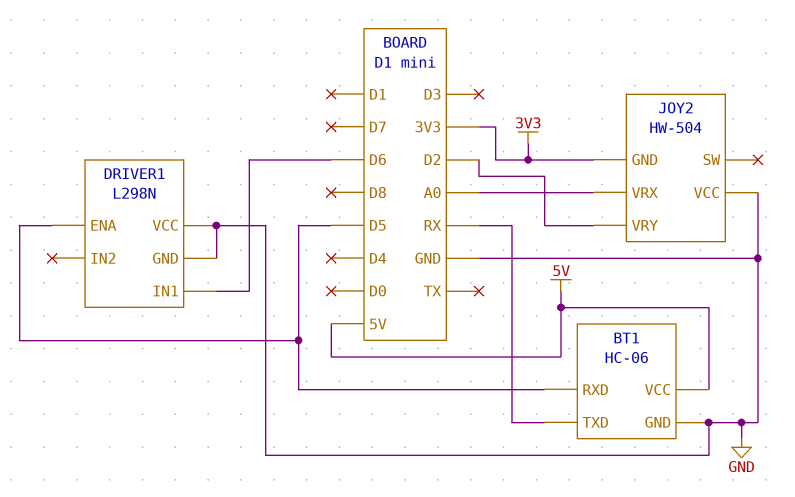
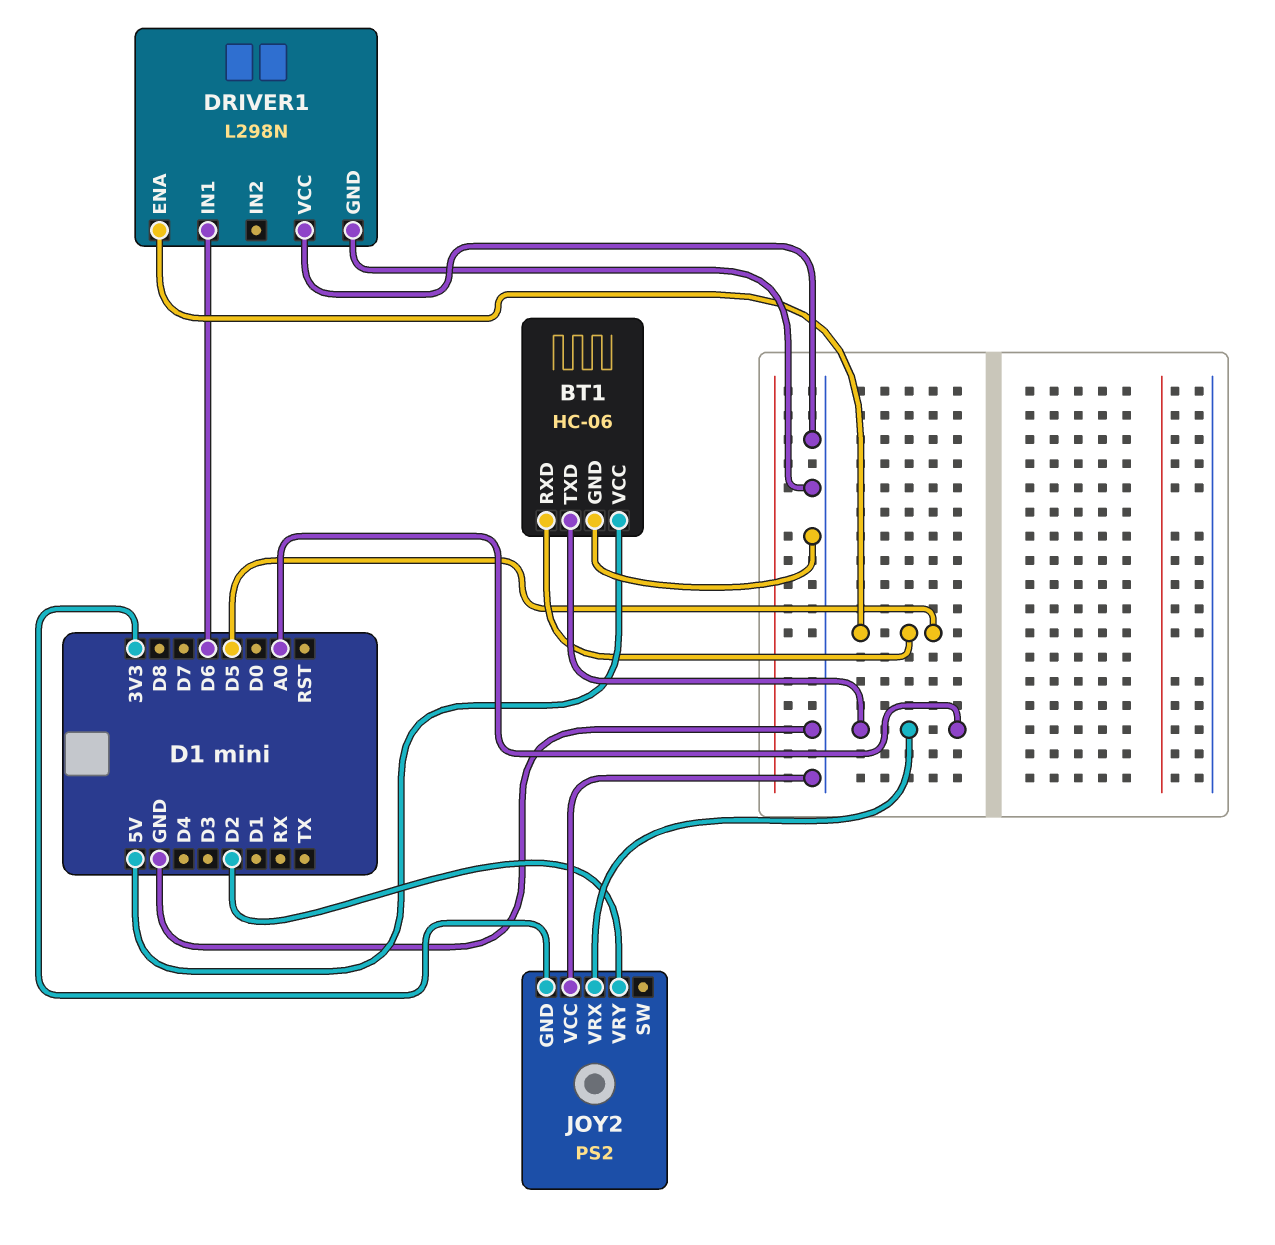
BT1 pin TXD: RX -> A0
JOY2: HW-504 -> PS2

